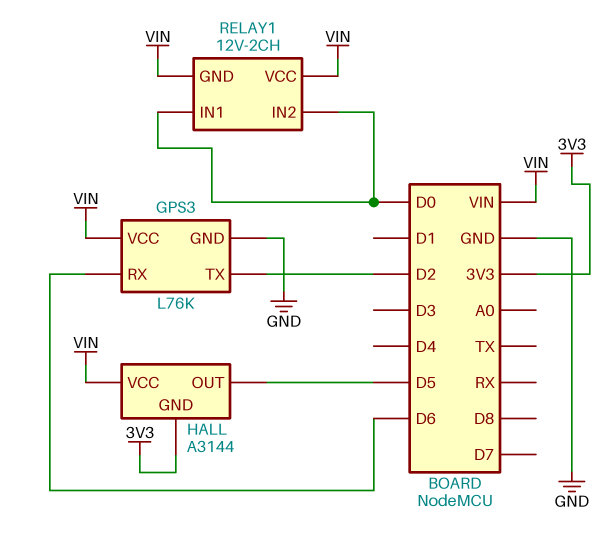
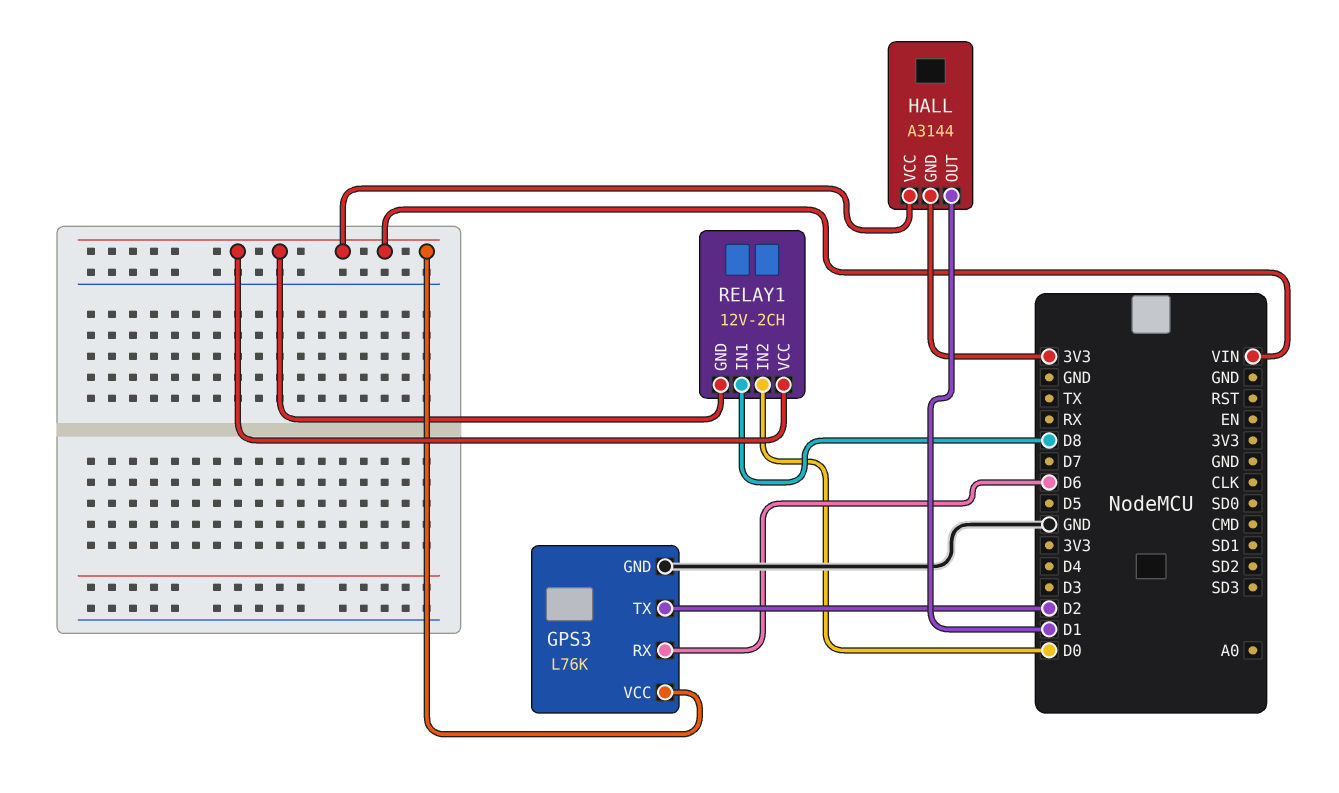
HALL pin OUT: D5 -> D1
RELAY1 pin IN1: D0 -> D8

